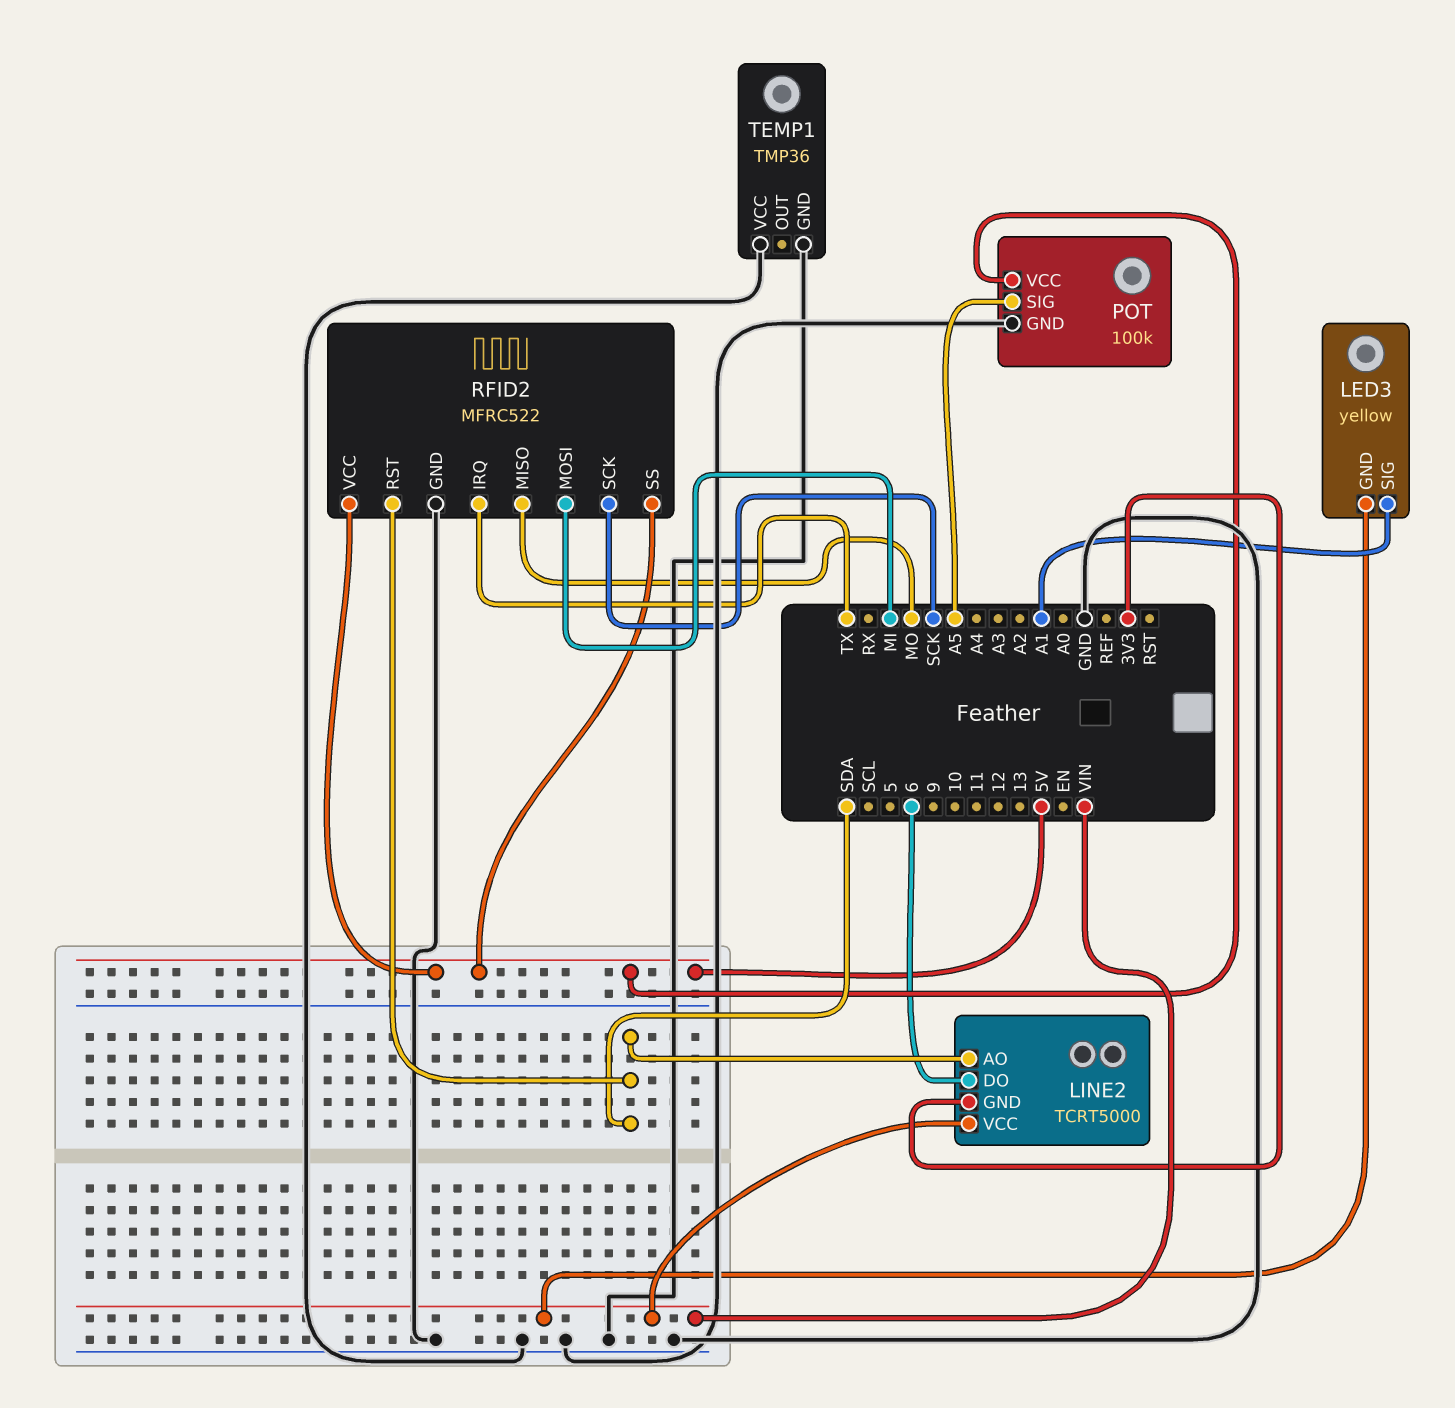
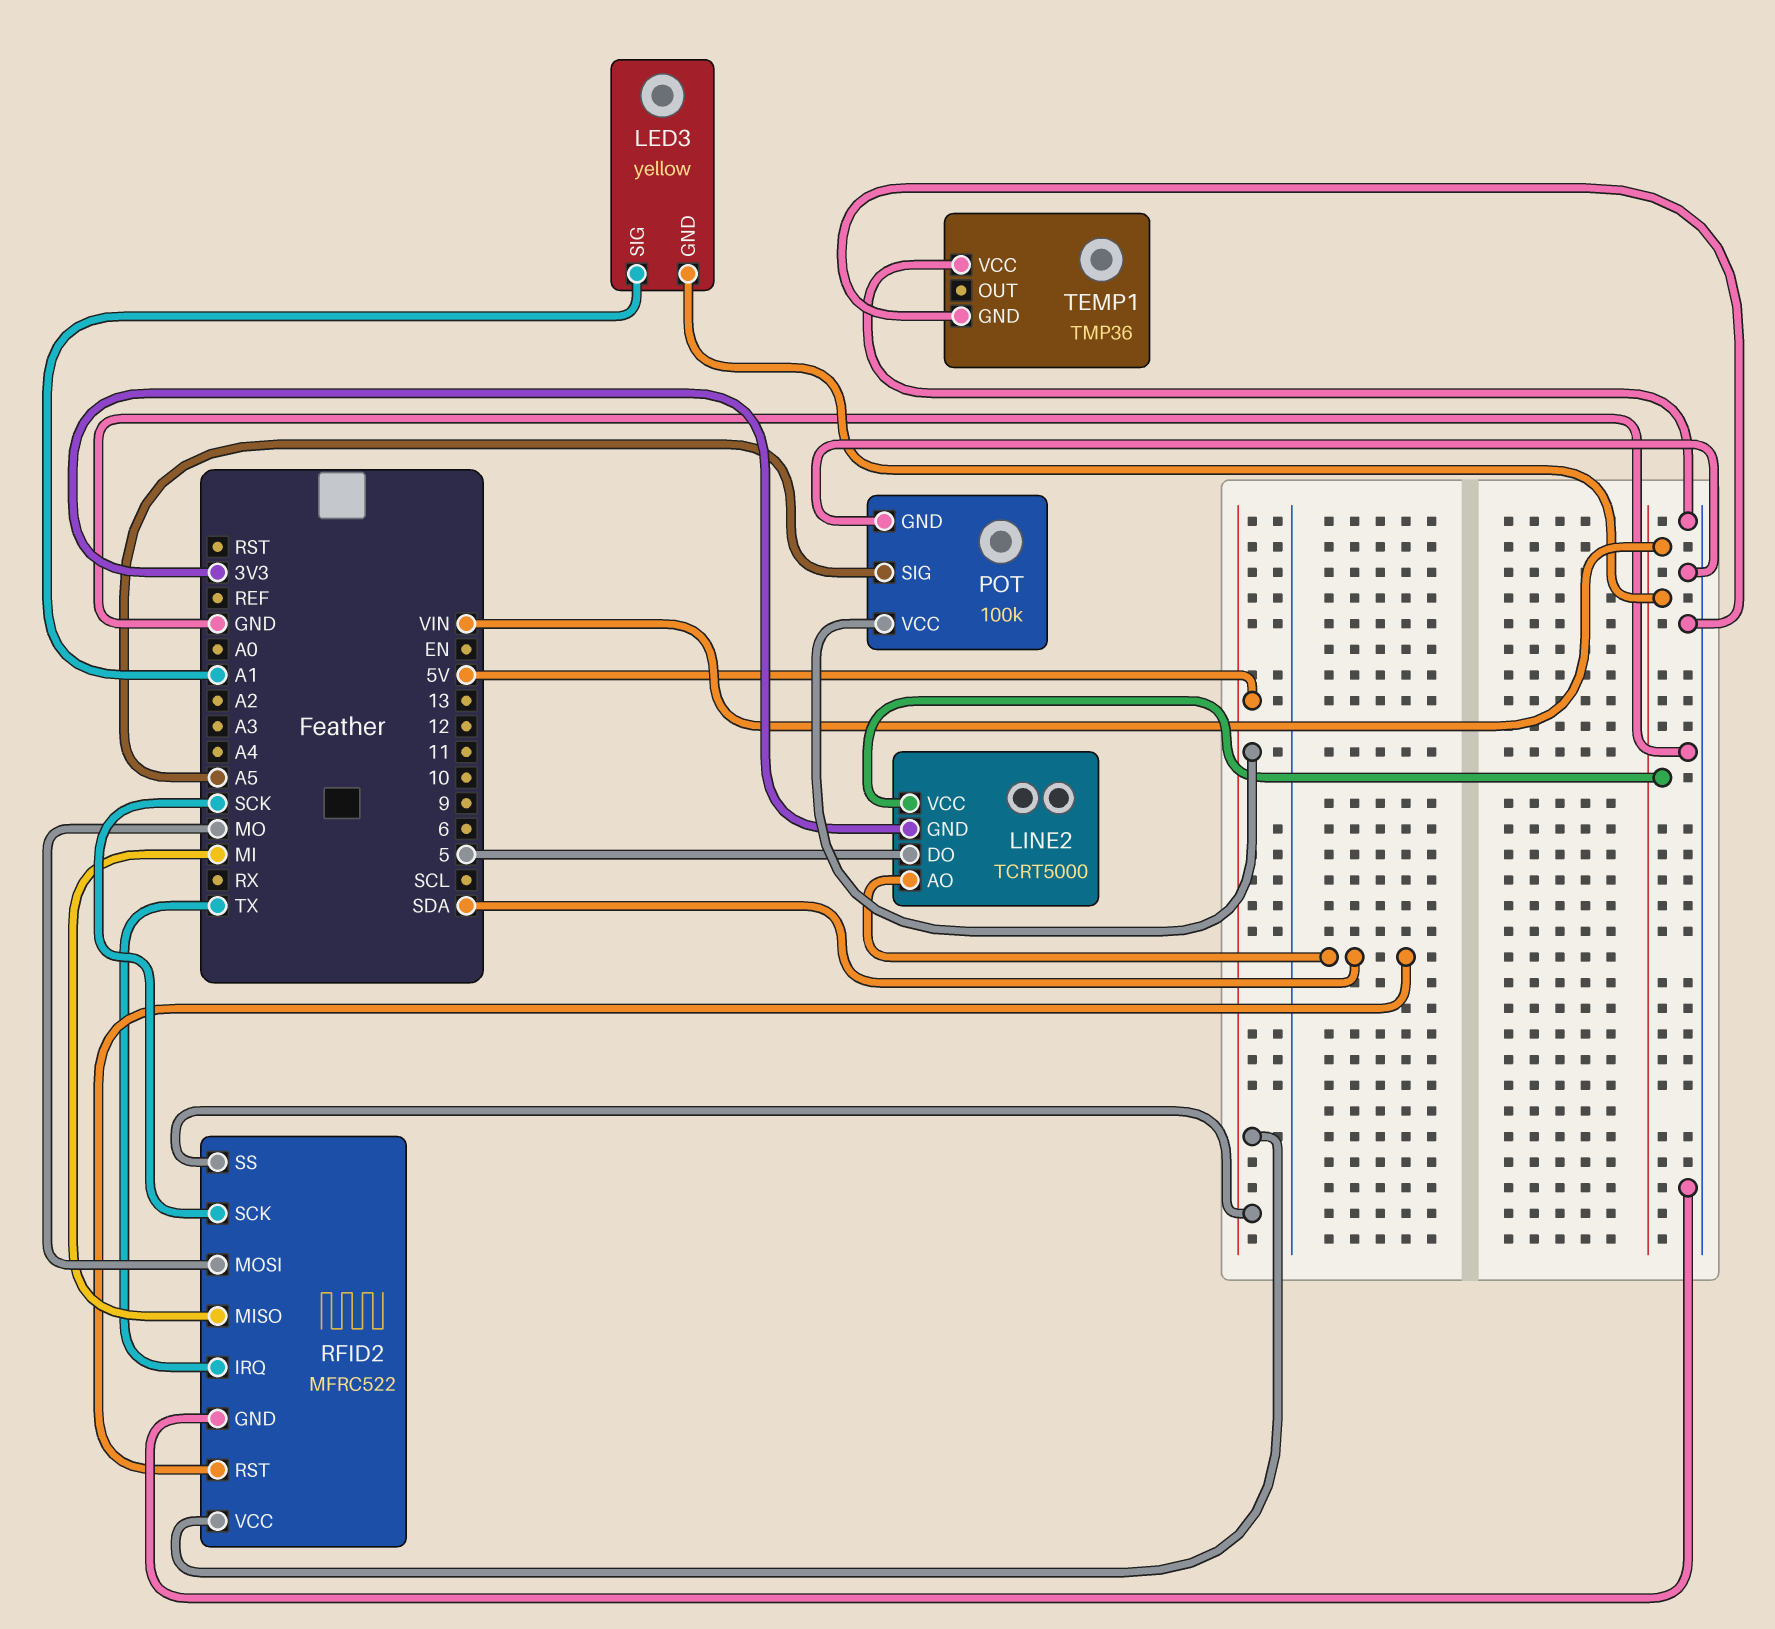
LINE2 pin DO: 6 -> 5
RFID2 pin MISO: MO -> MI
RFID2 pin MOSI: MI -> MO

